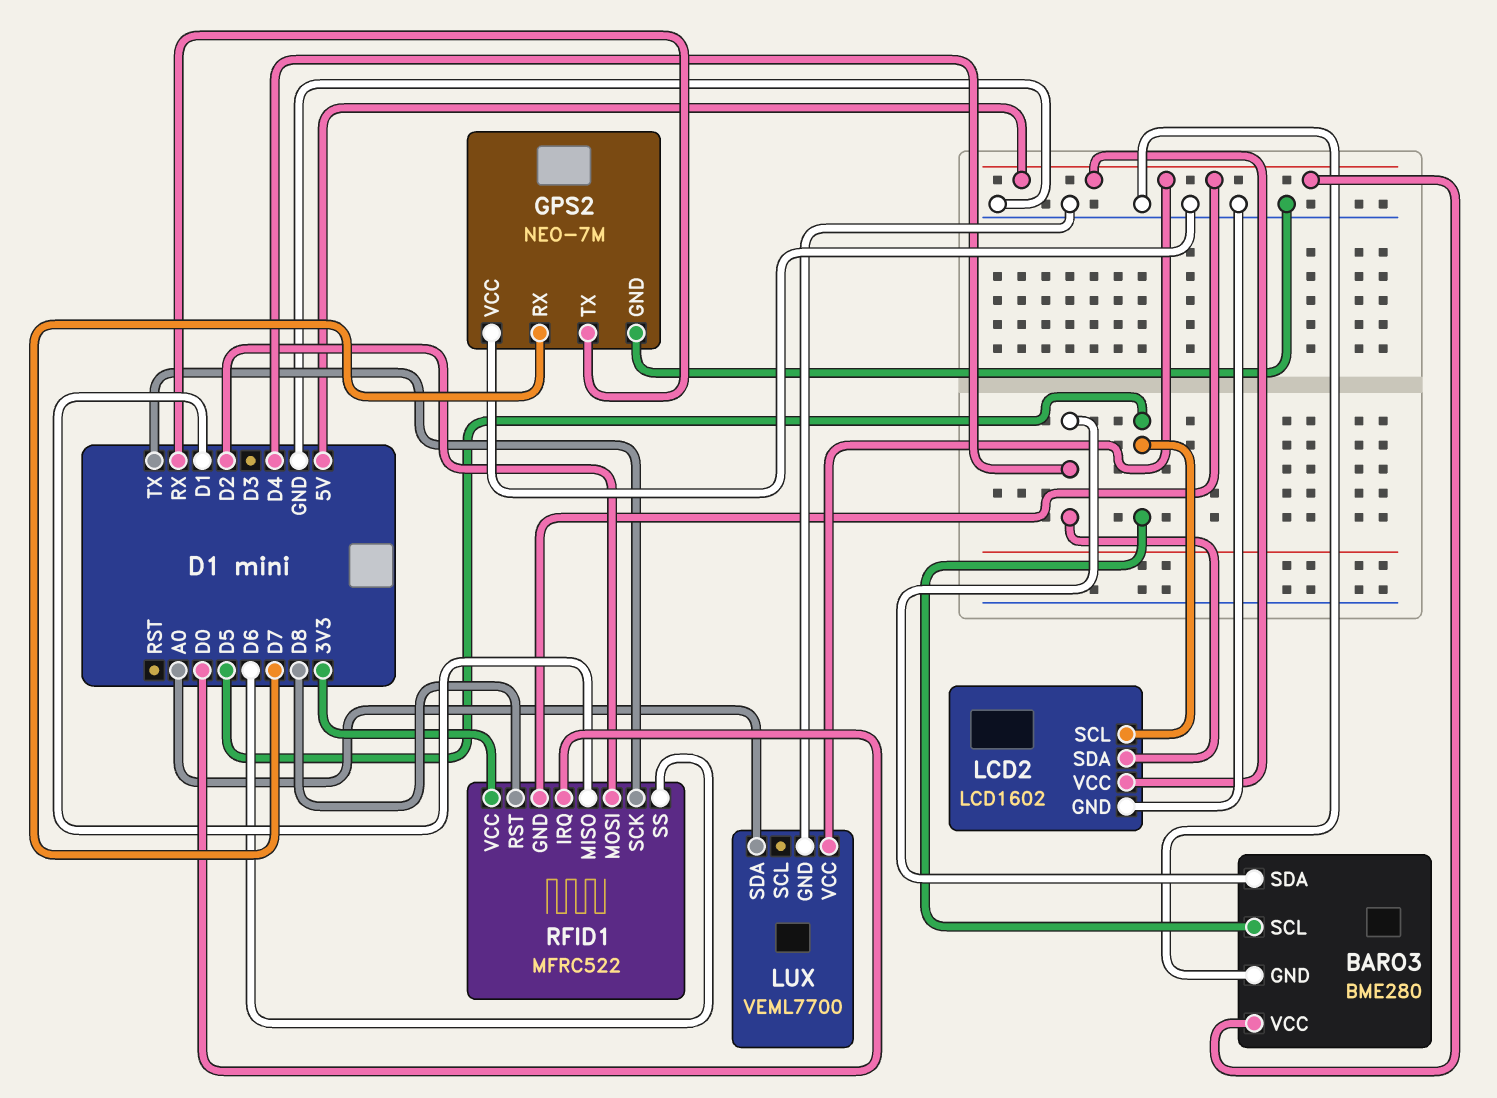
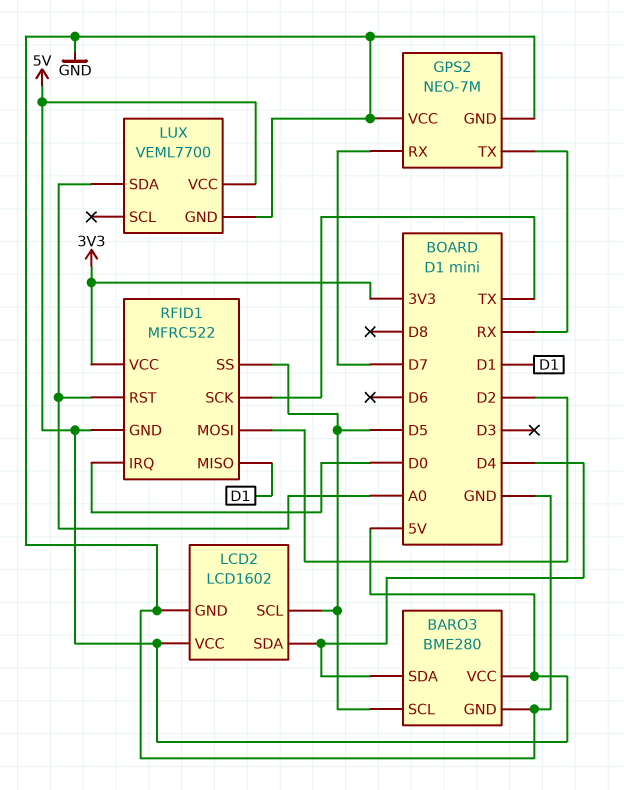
RFID1 pin RST: D8 -> A0
RFID1 pin SS: D6 -> D5

